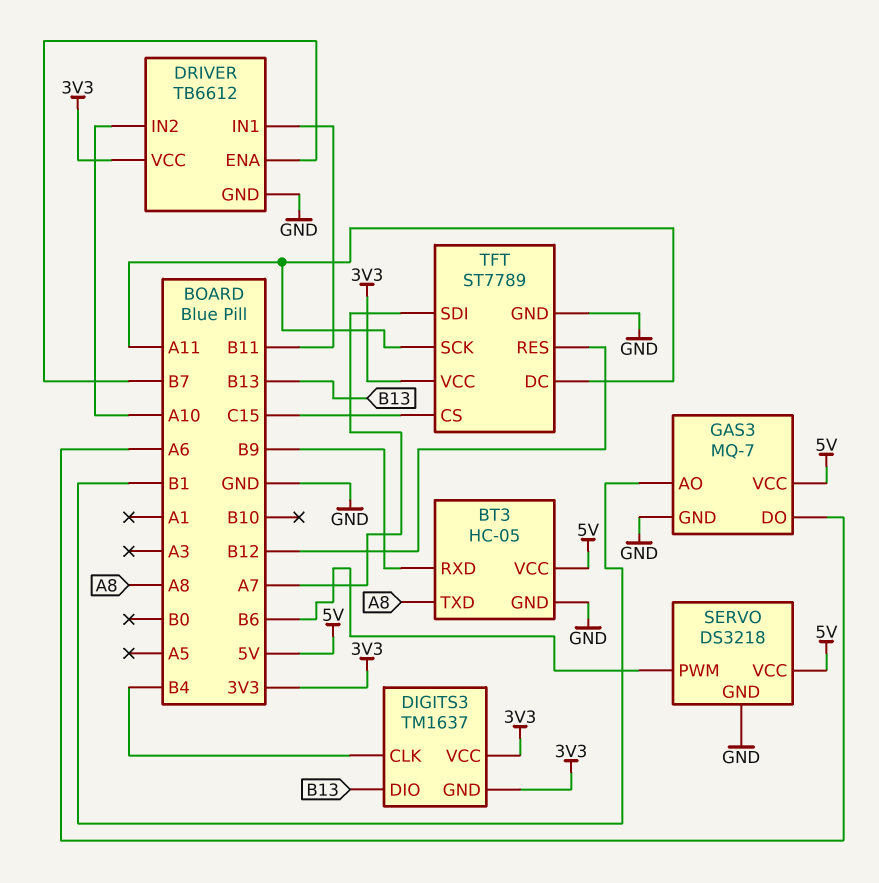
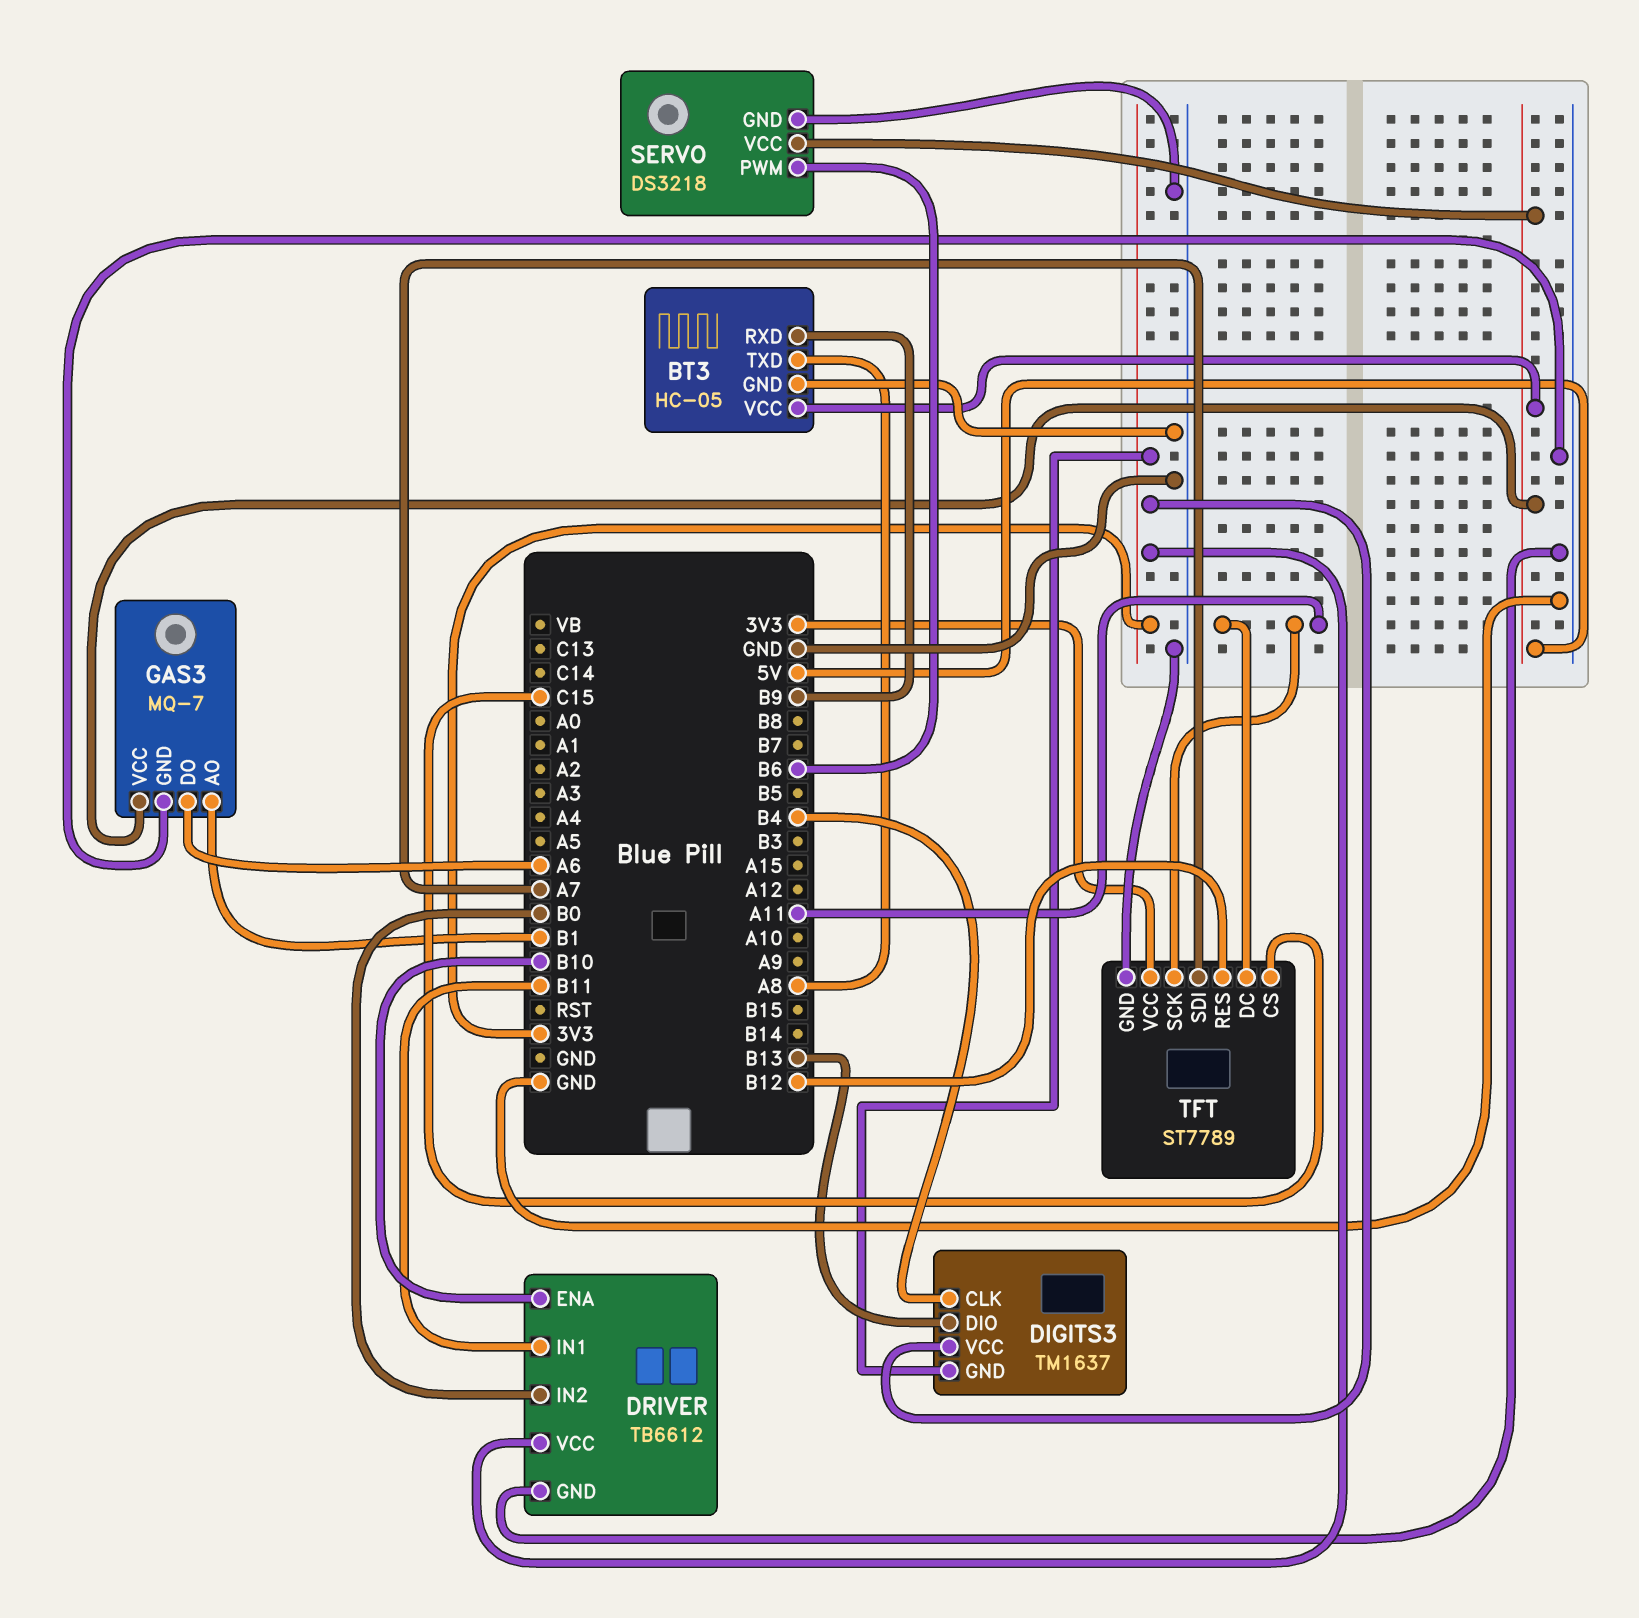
DRIVER pin ENA: B7 -> B10
DRIVER pin IN2: A10 -> B0

